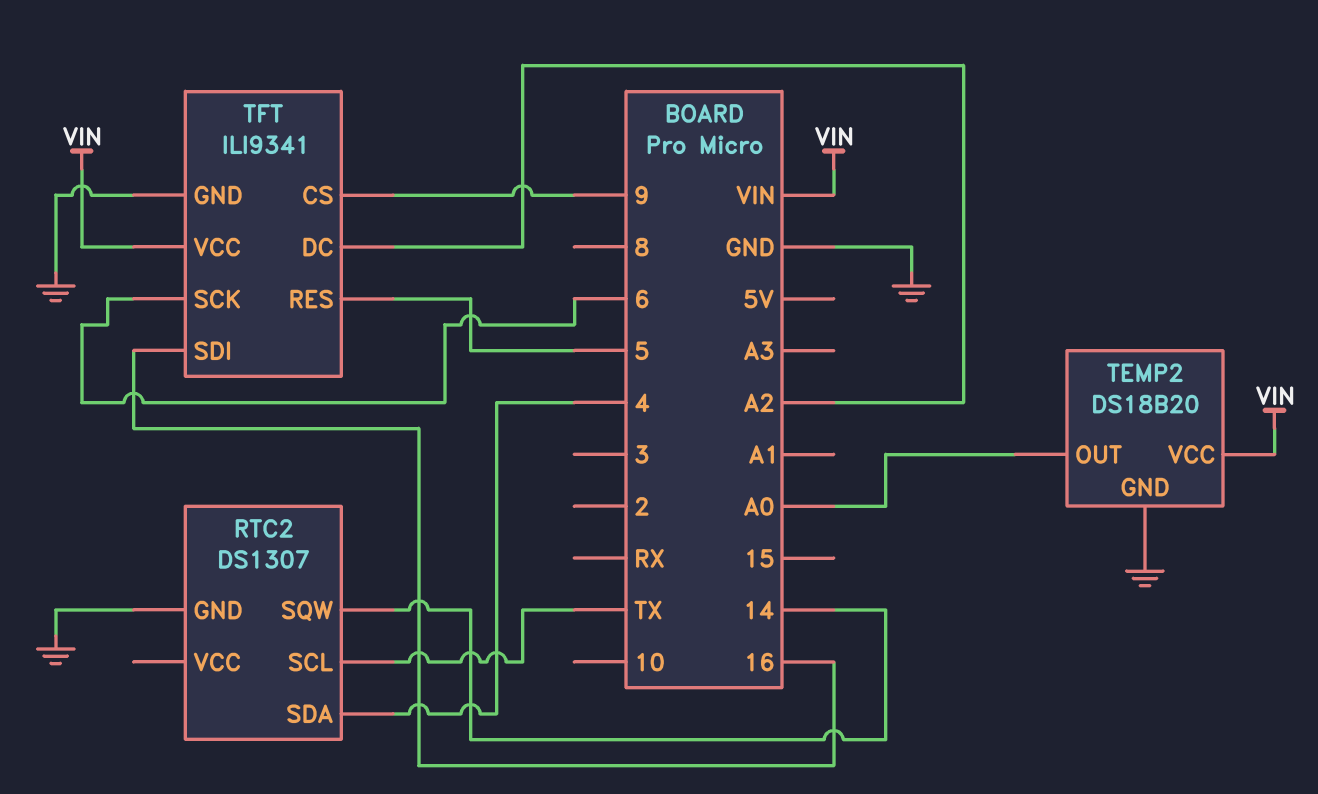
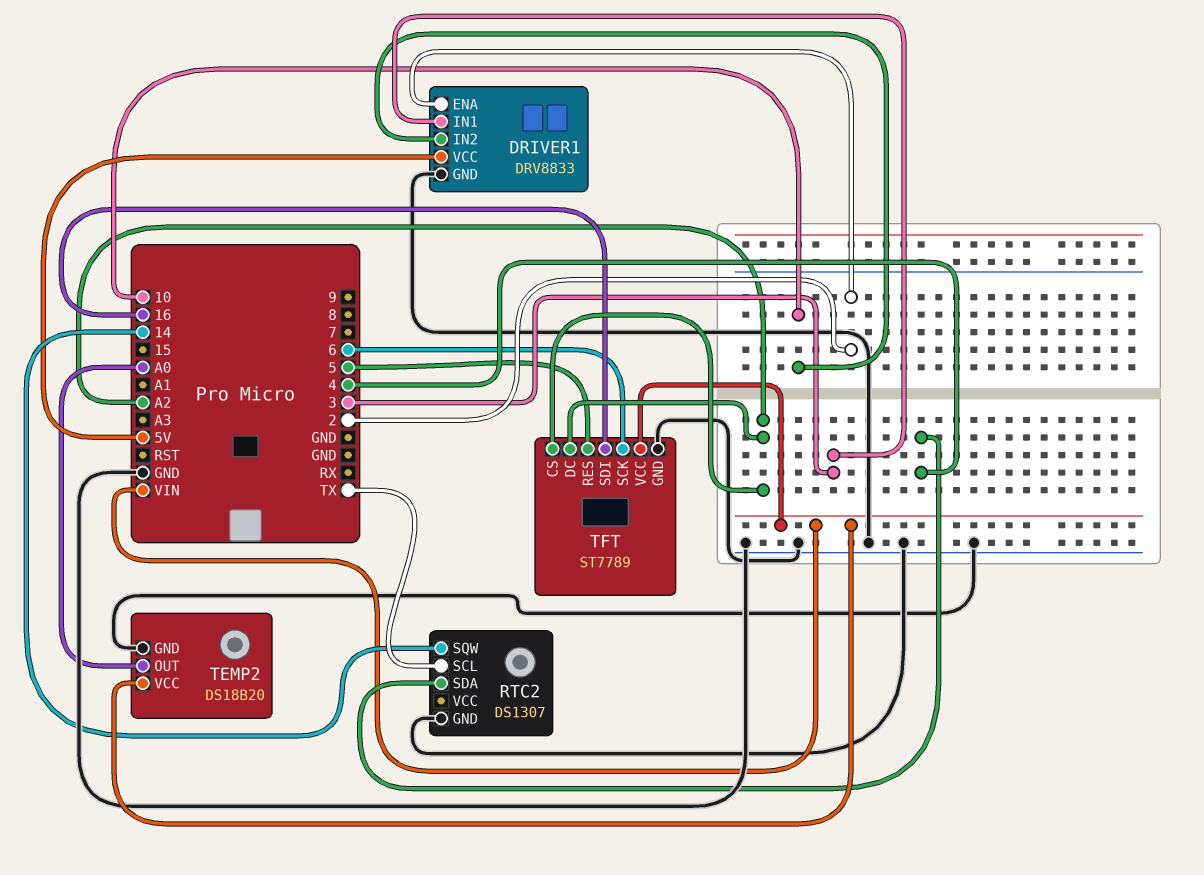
DRIVER1: none -> DRV8833
DRIVER1 pin ENA: none -> 2
DRIVER1 pin GND: none -> GND
DRIVER1 pin IN1: none -> 3
DRIVER1 pin IN2: none -> 10
DRIVER1 pin VCC: none -> 5V
TFT: ILI9341 -> ST7789
TFT pin CS: 9 -> A2

